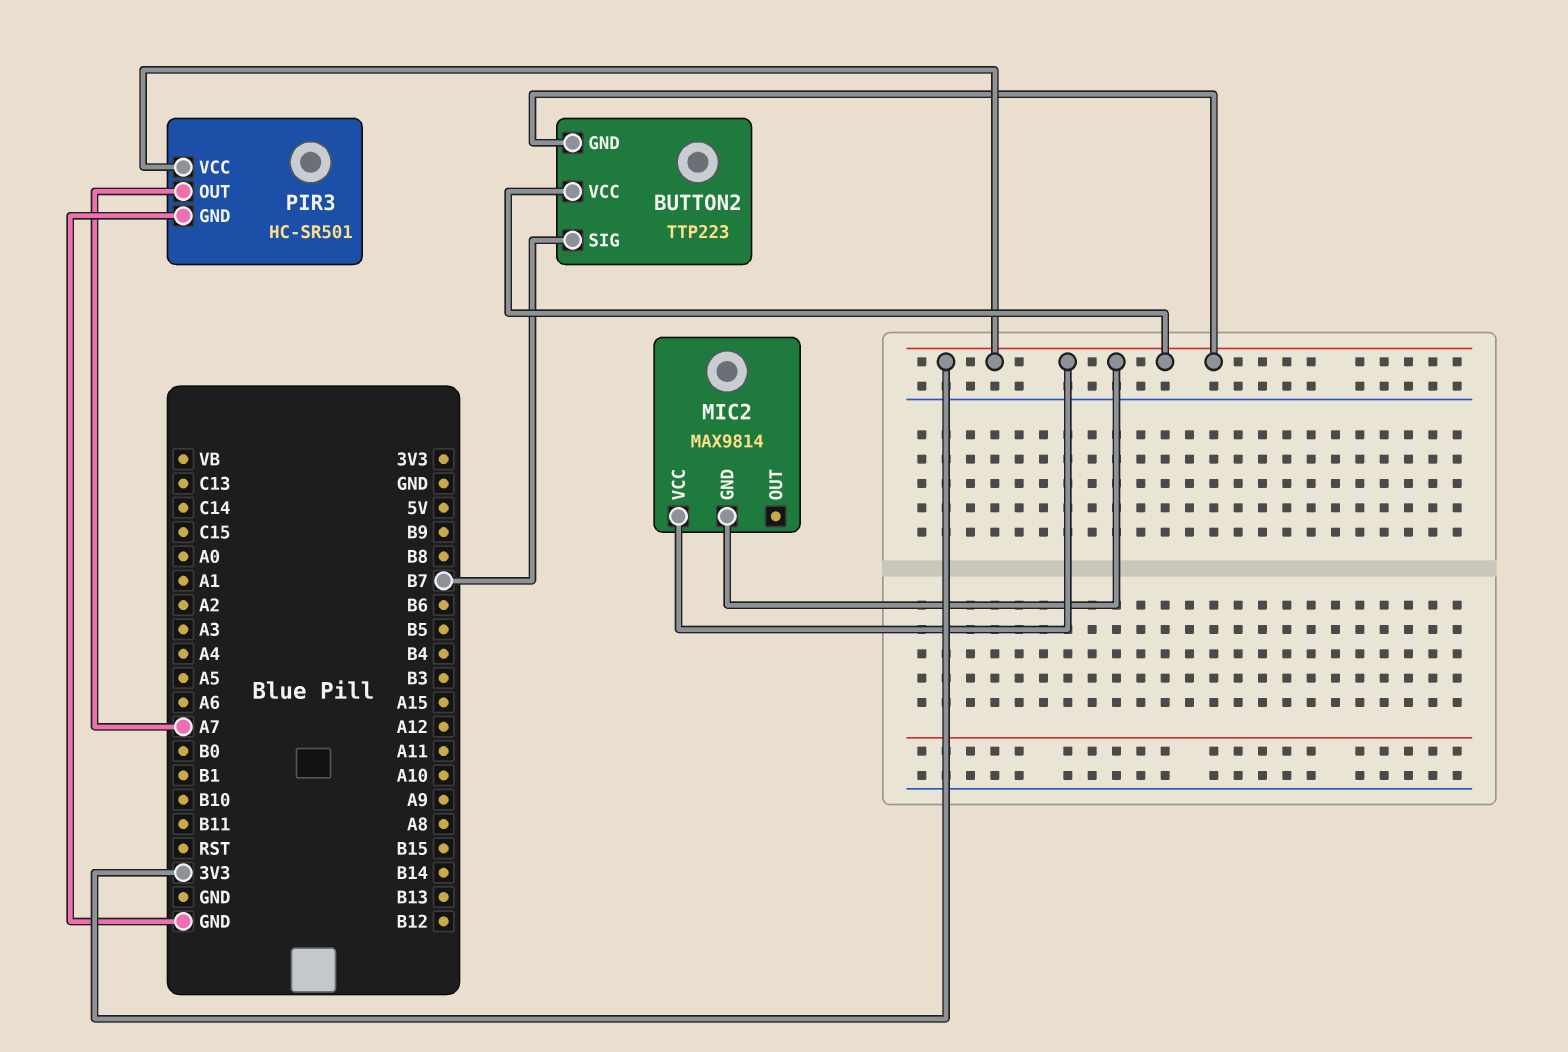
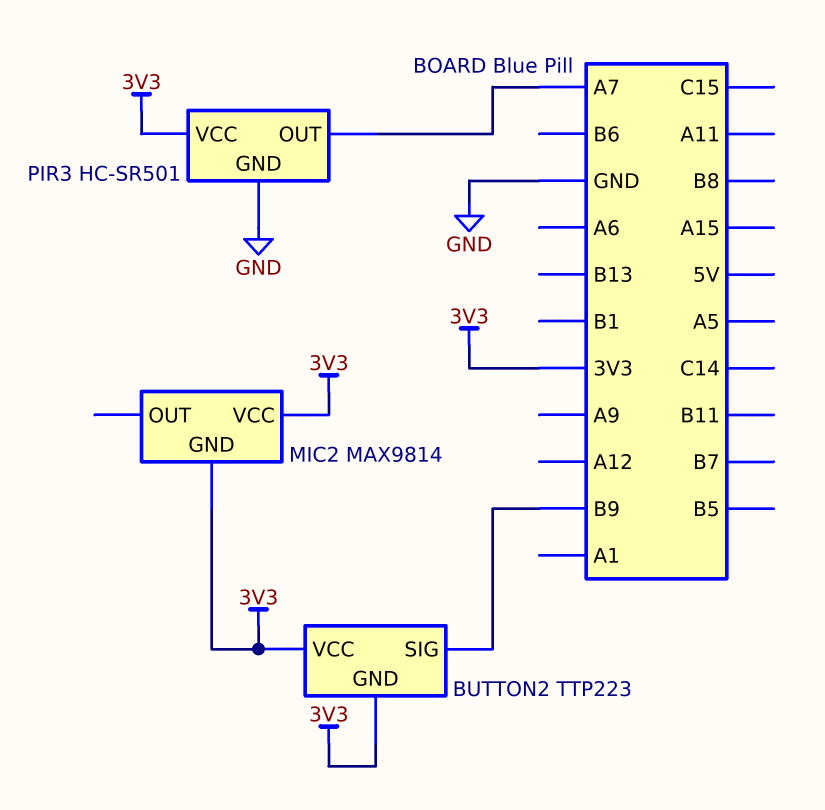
BUTTON2 pin SIG: B7 -> B9

